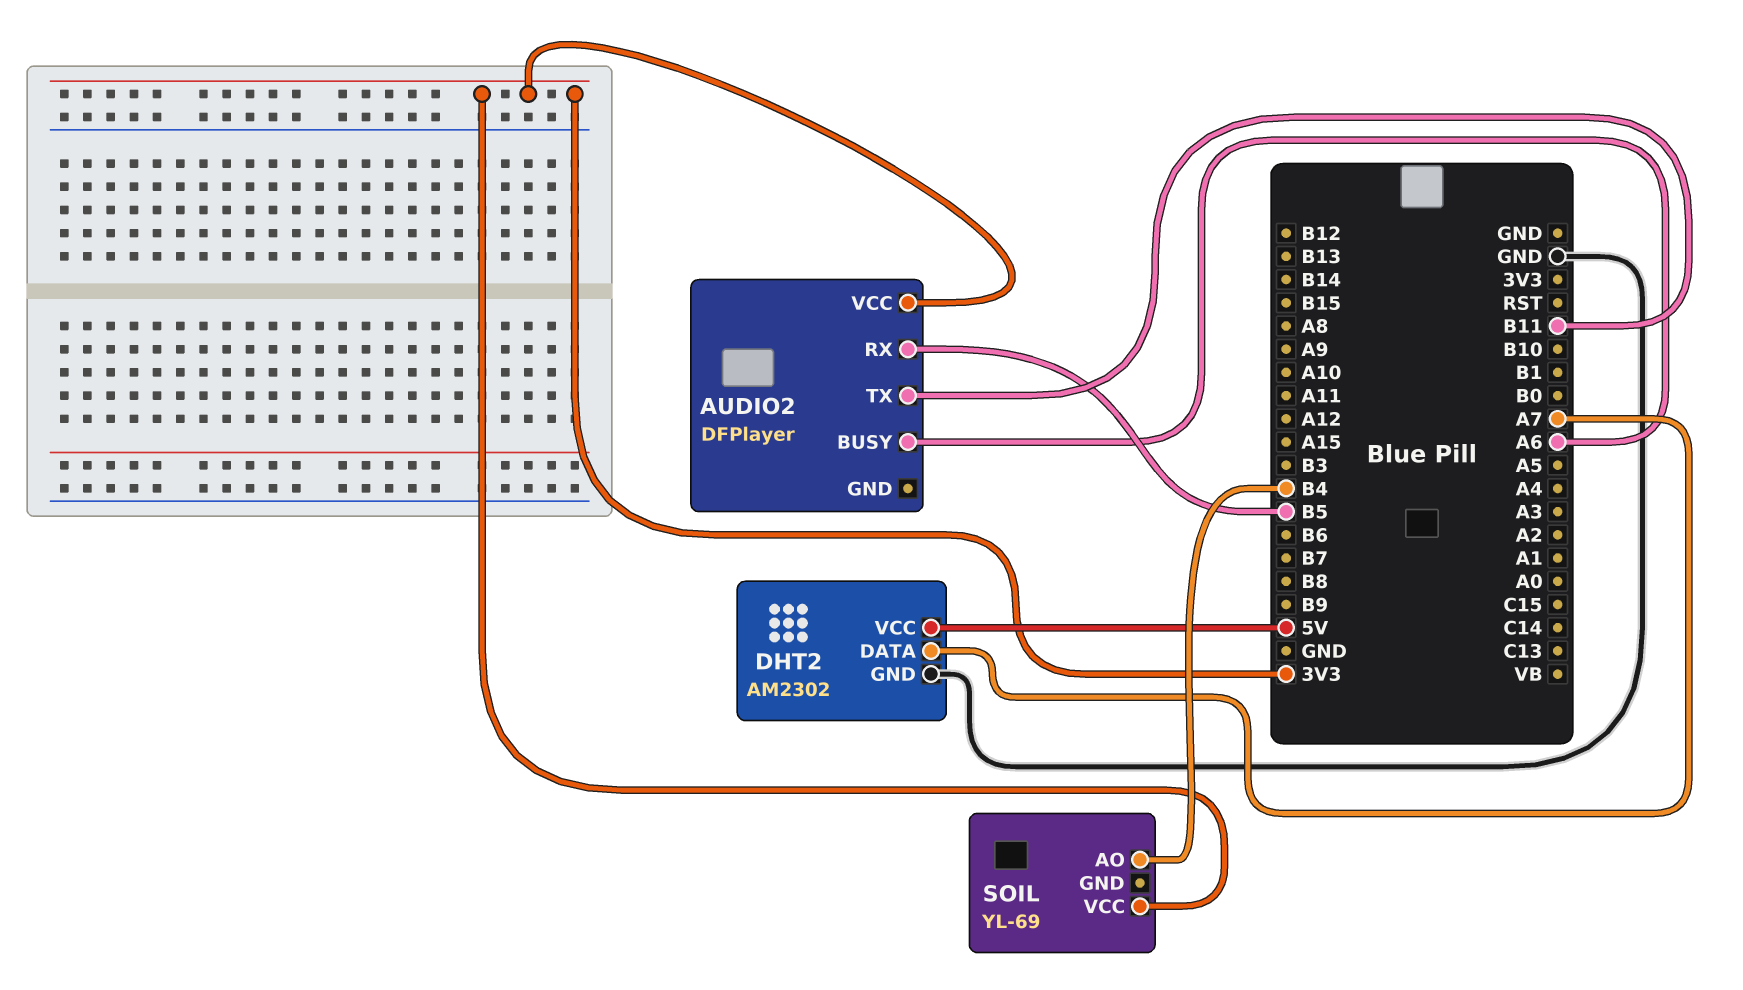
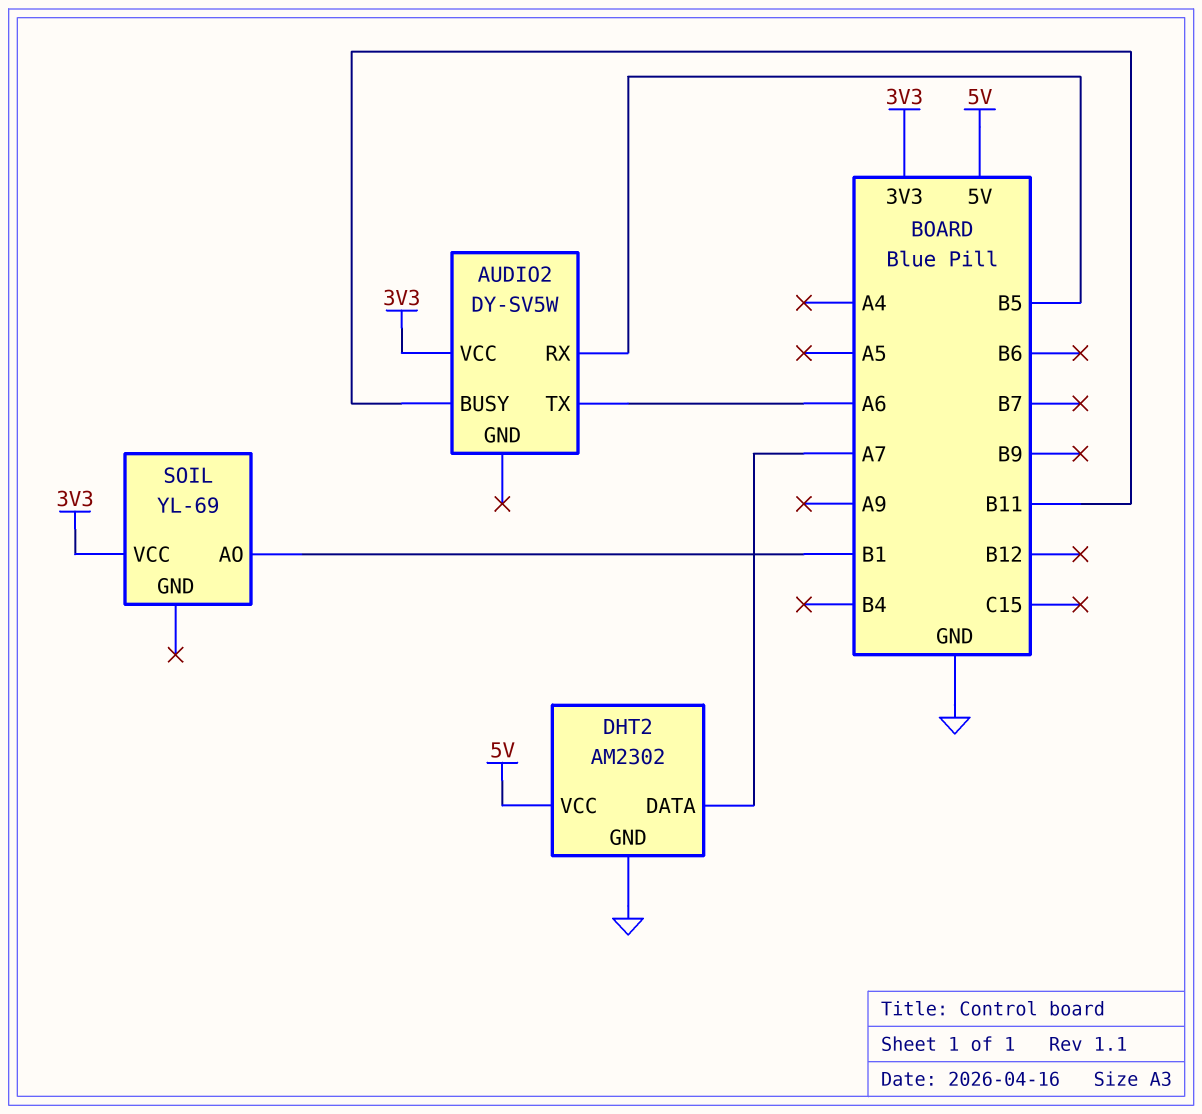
AUDIO2: DFPlayer -> DY-SV5W
AUDIO2 pin BUSY: A6 -> B11
AUDIO2 pin TX: B11 -> A6
SOIL pin AO: B4 -> B1

